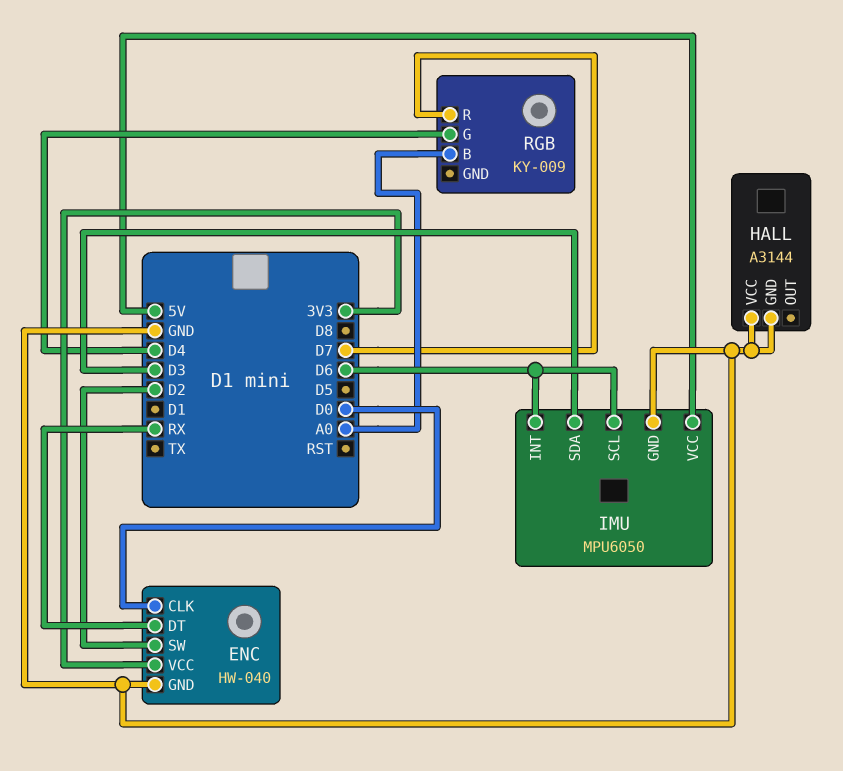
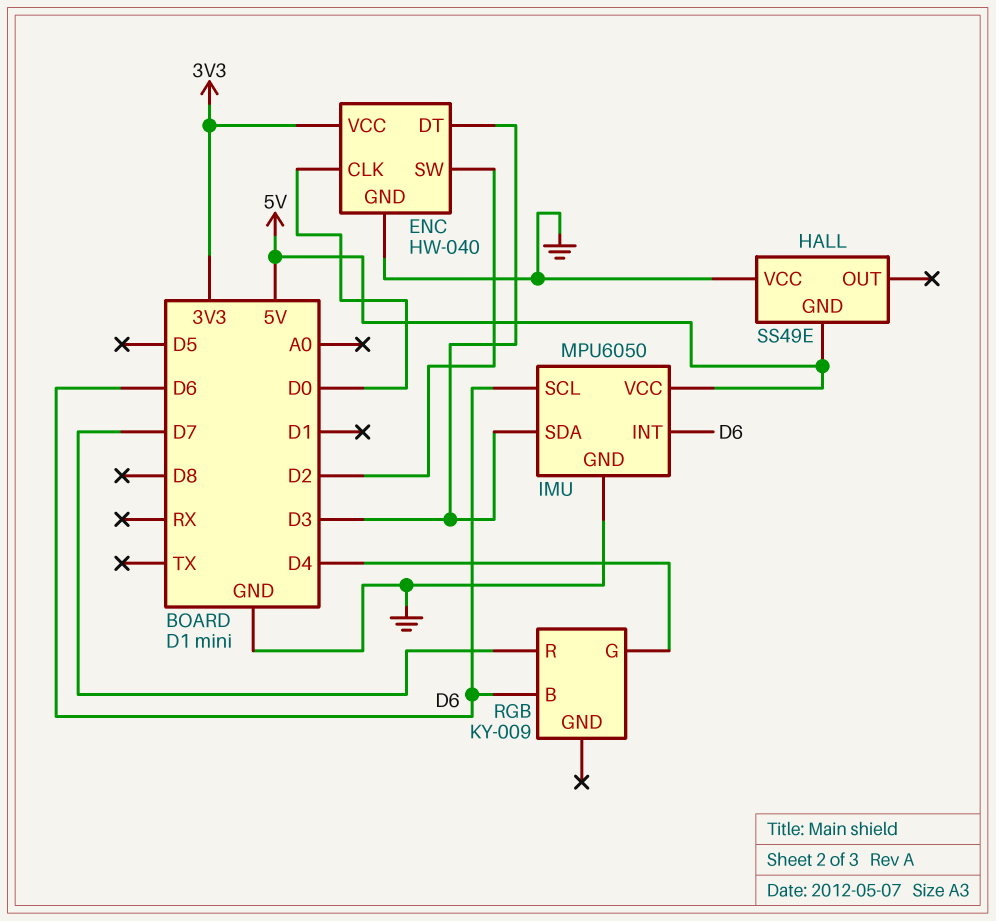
ENC pin DT: RX -> D3
HALL: A3144 -> SS49E
HALL pin GND: GND -> 5V
RGB pin B: A0 -> D6

